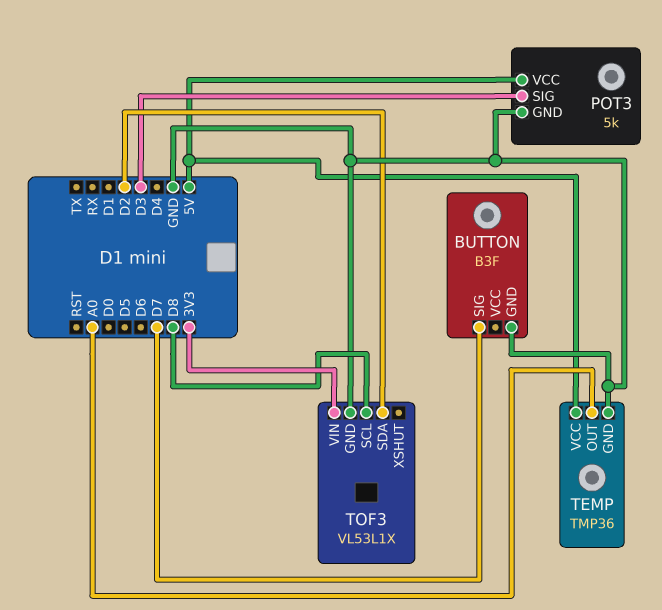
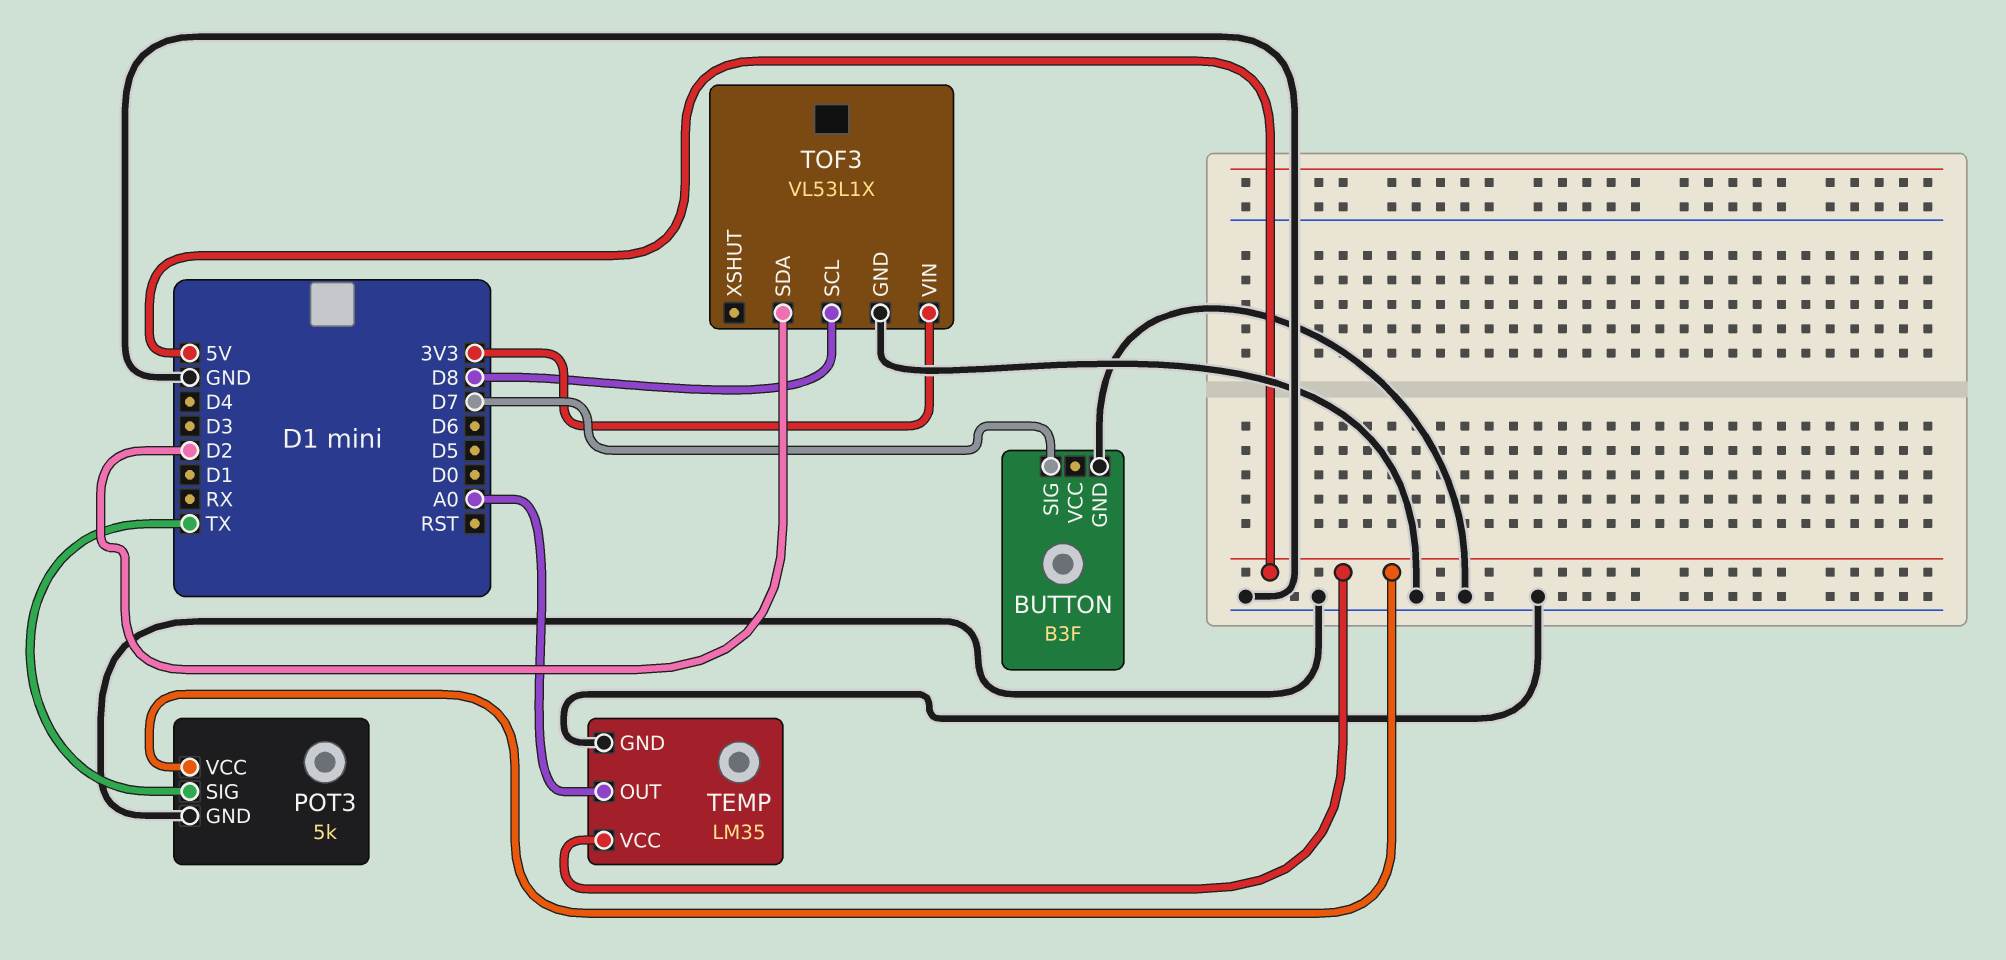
POT3 pin SIG: D3 -> TX
TEMP: TMP36 -> LM35

